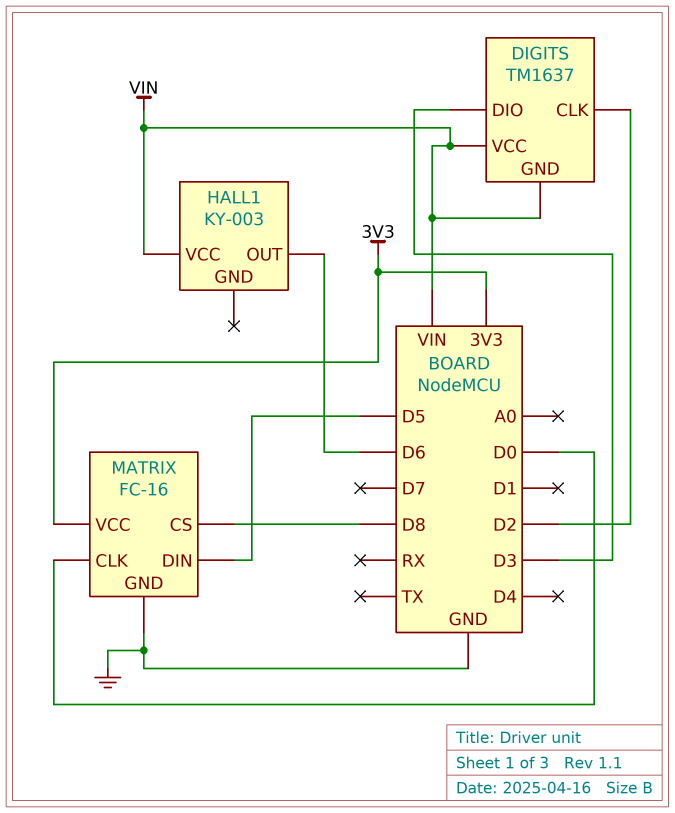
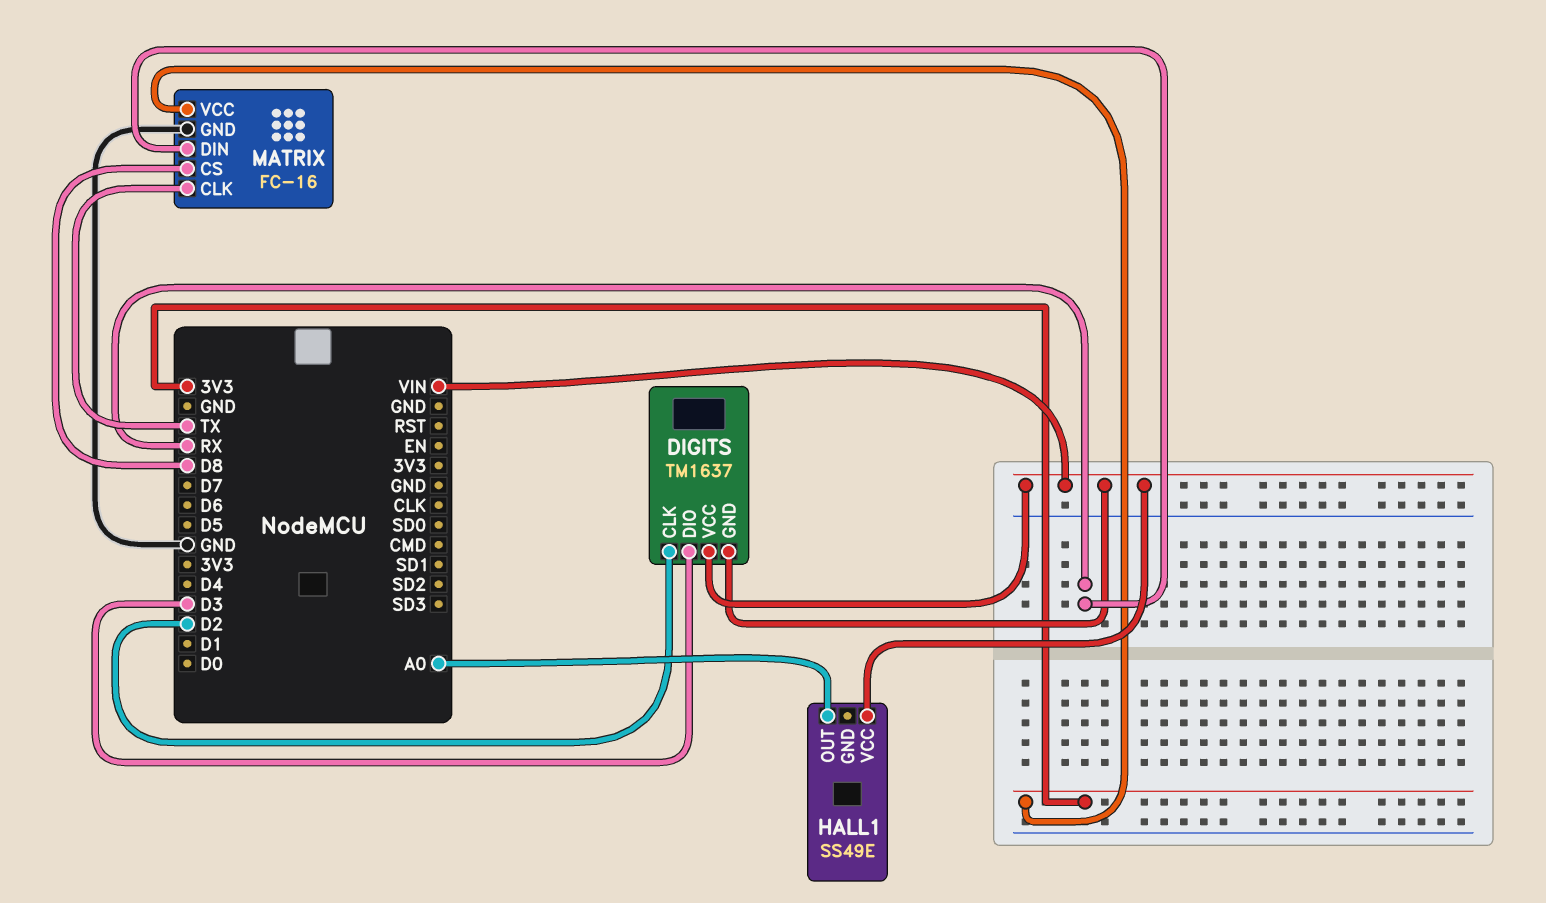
HALL1: KY-003 -> SS49E
HALL1 pin OUT: D6 -> A0
MATRIX pin CLK: D0 -> TX
MATRIX pin DIN: D5 -> RX

